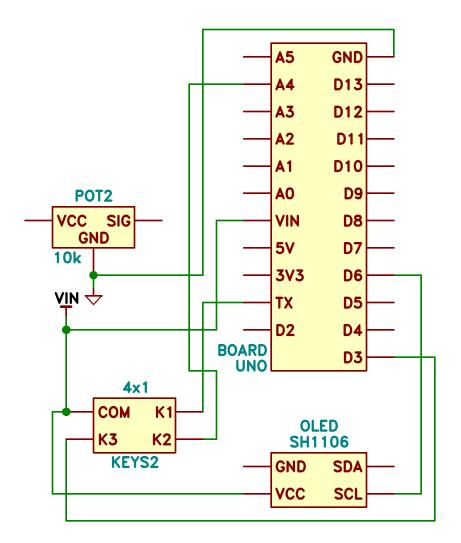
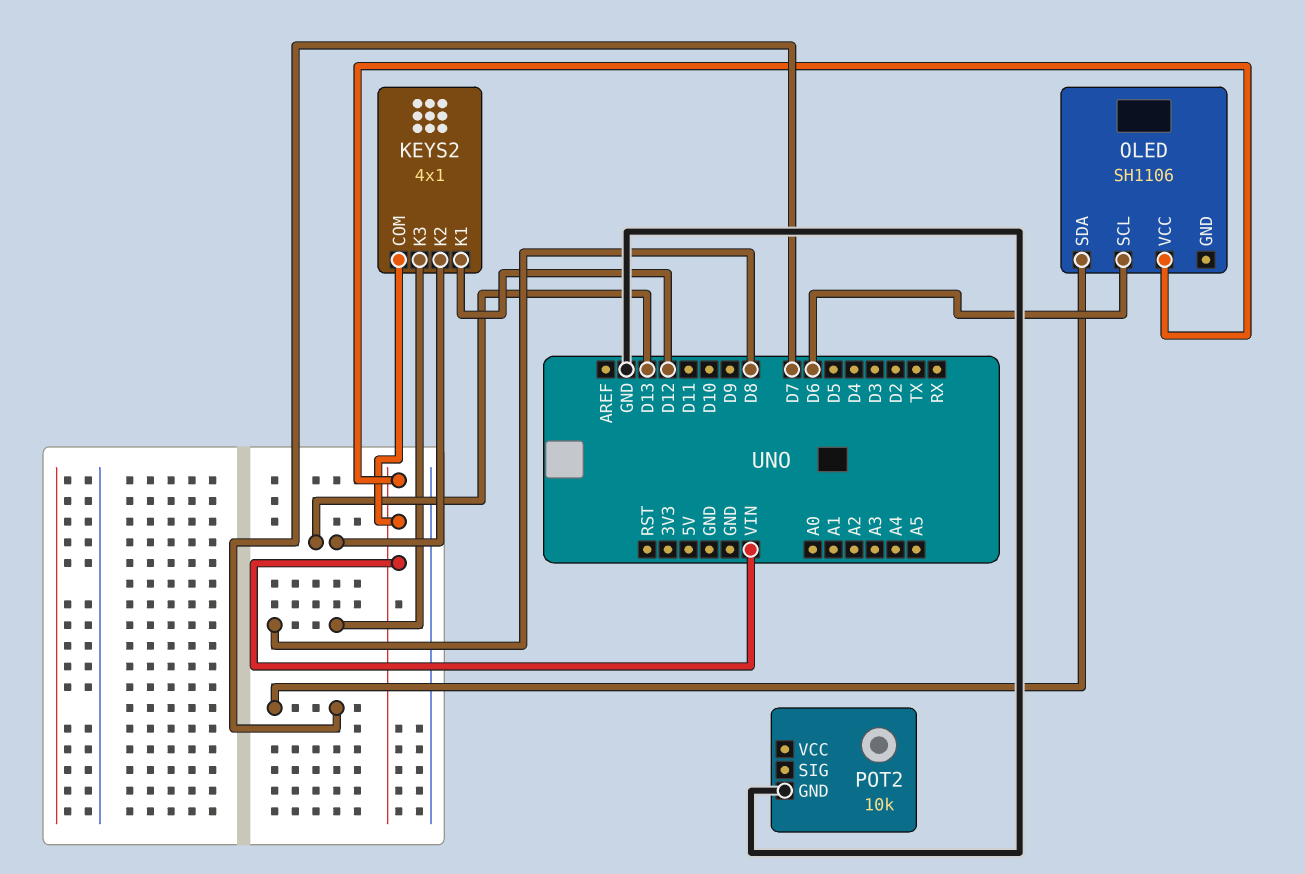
KEYS2 pin K1: TX -> D12
KEYS2 pin K2: A4 -> D13
KEYS2 pin K3: D3 -> D8
OLED pin SDA: none -> D7

